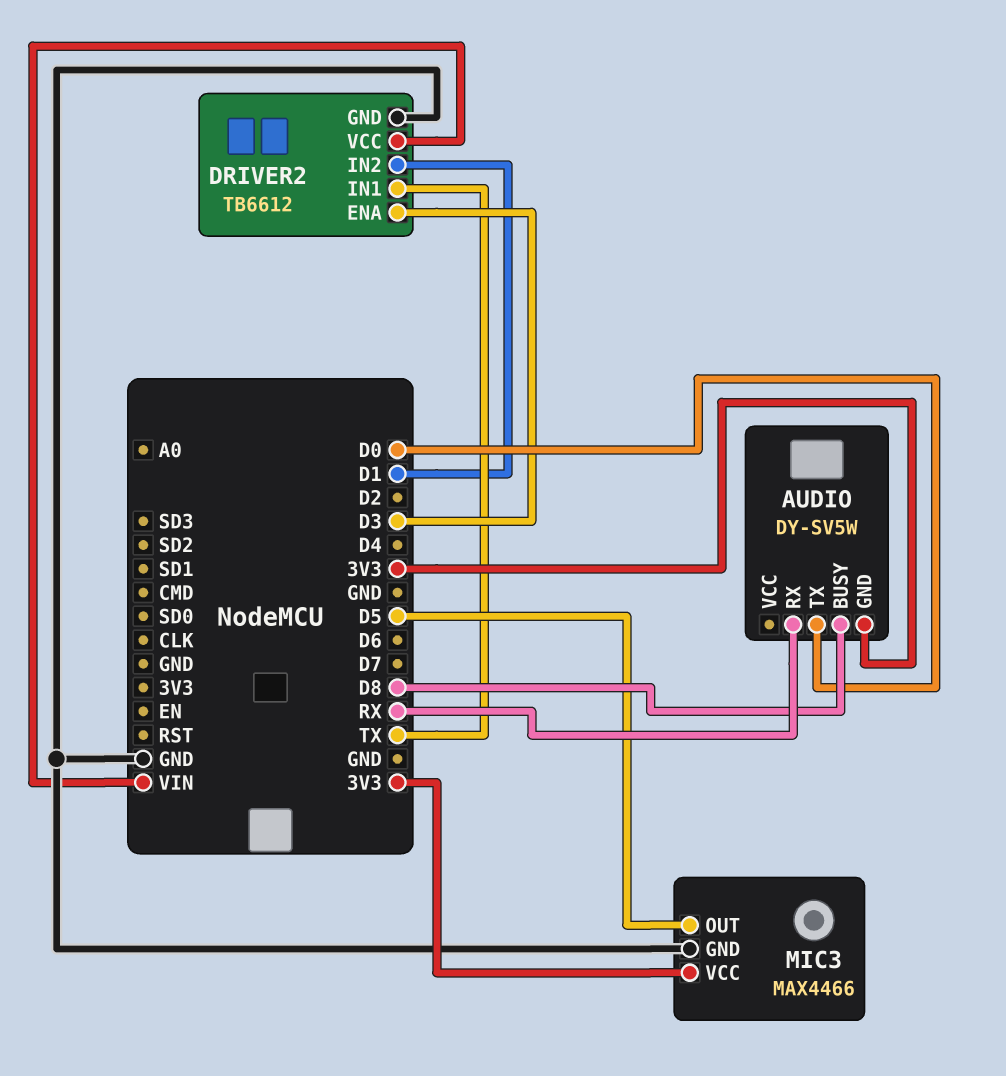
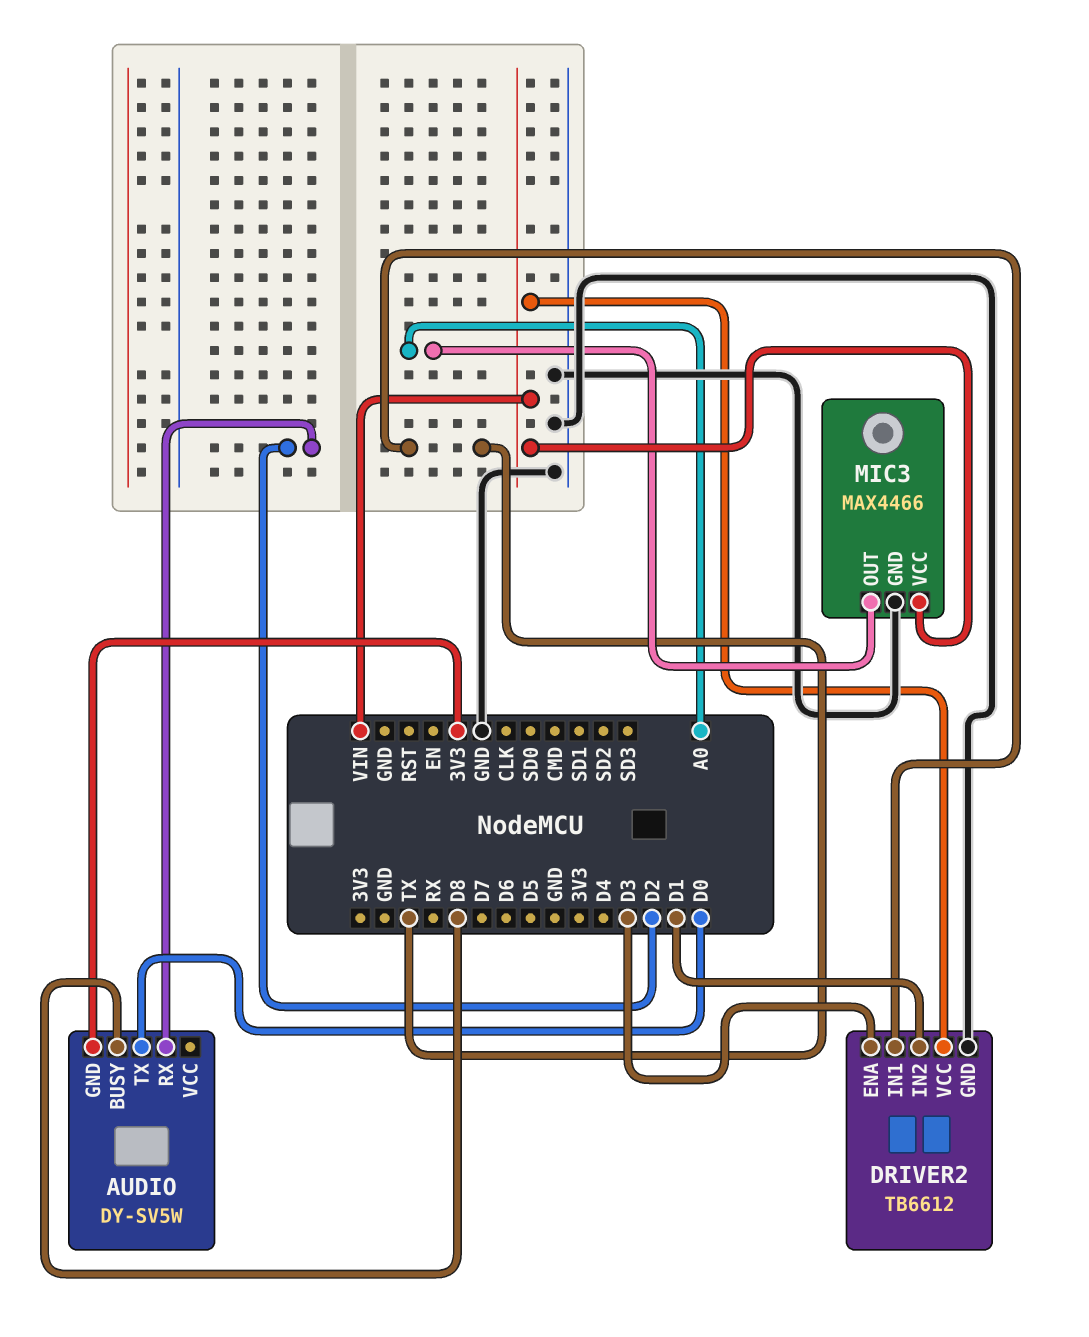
AUDIO pin RX: RX -> D2
MIC3 pin OUT: D5 -> A0
MIC3 pin VCC: 3V3 -> VIN

